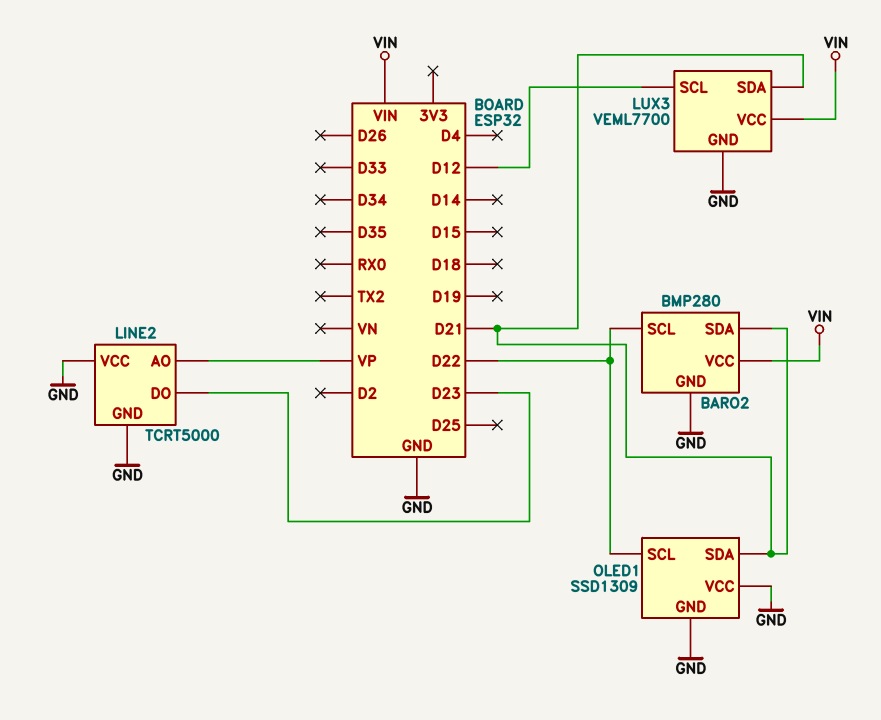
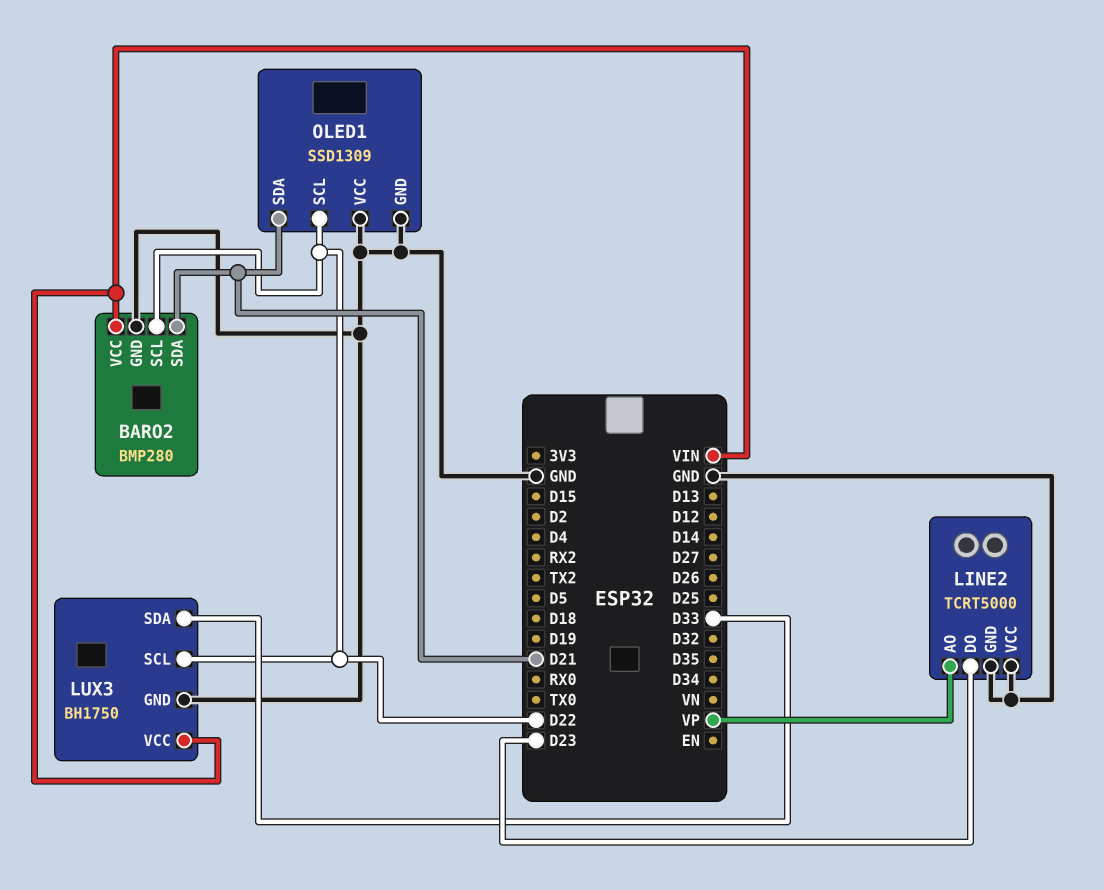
LUX3: VEML7700 -> BH1750
LUX3 pin SCL: D12 -> D22
LUX3 pin SDA: D21 -> D33

